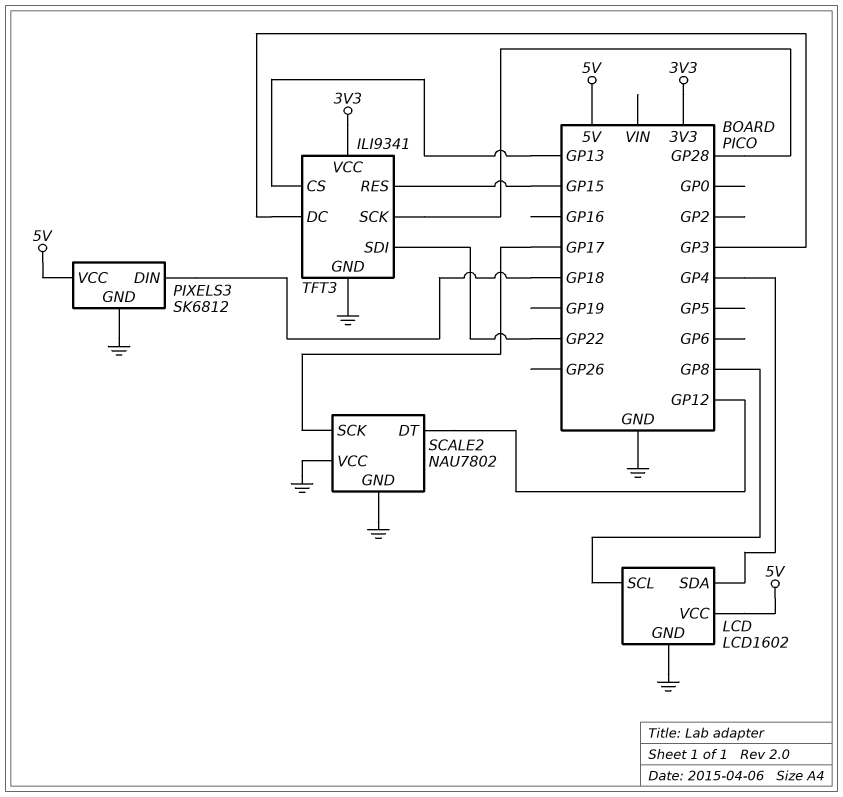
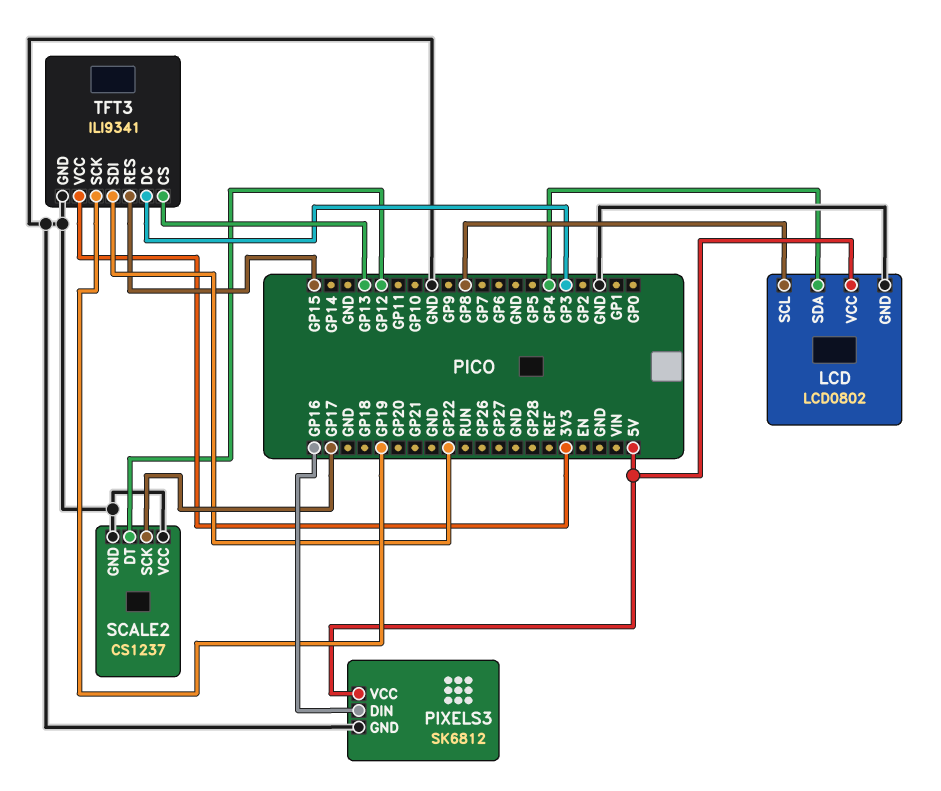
LCD: LCD1602 -> LCD0802
PIXELS3 pin DIN: GP18 -> GP16
SCALE2: NAU7802 -> CS1237
TFT3 pin SCK: GP28 -> GP19

